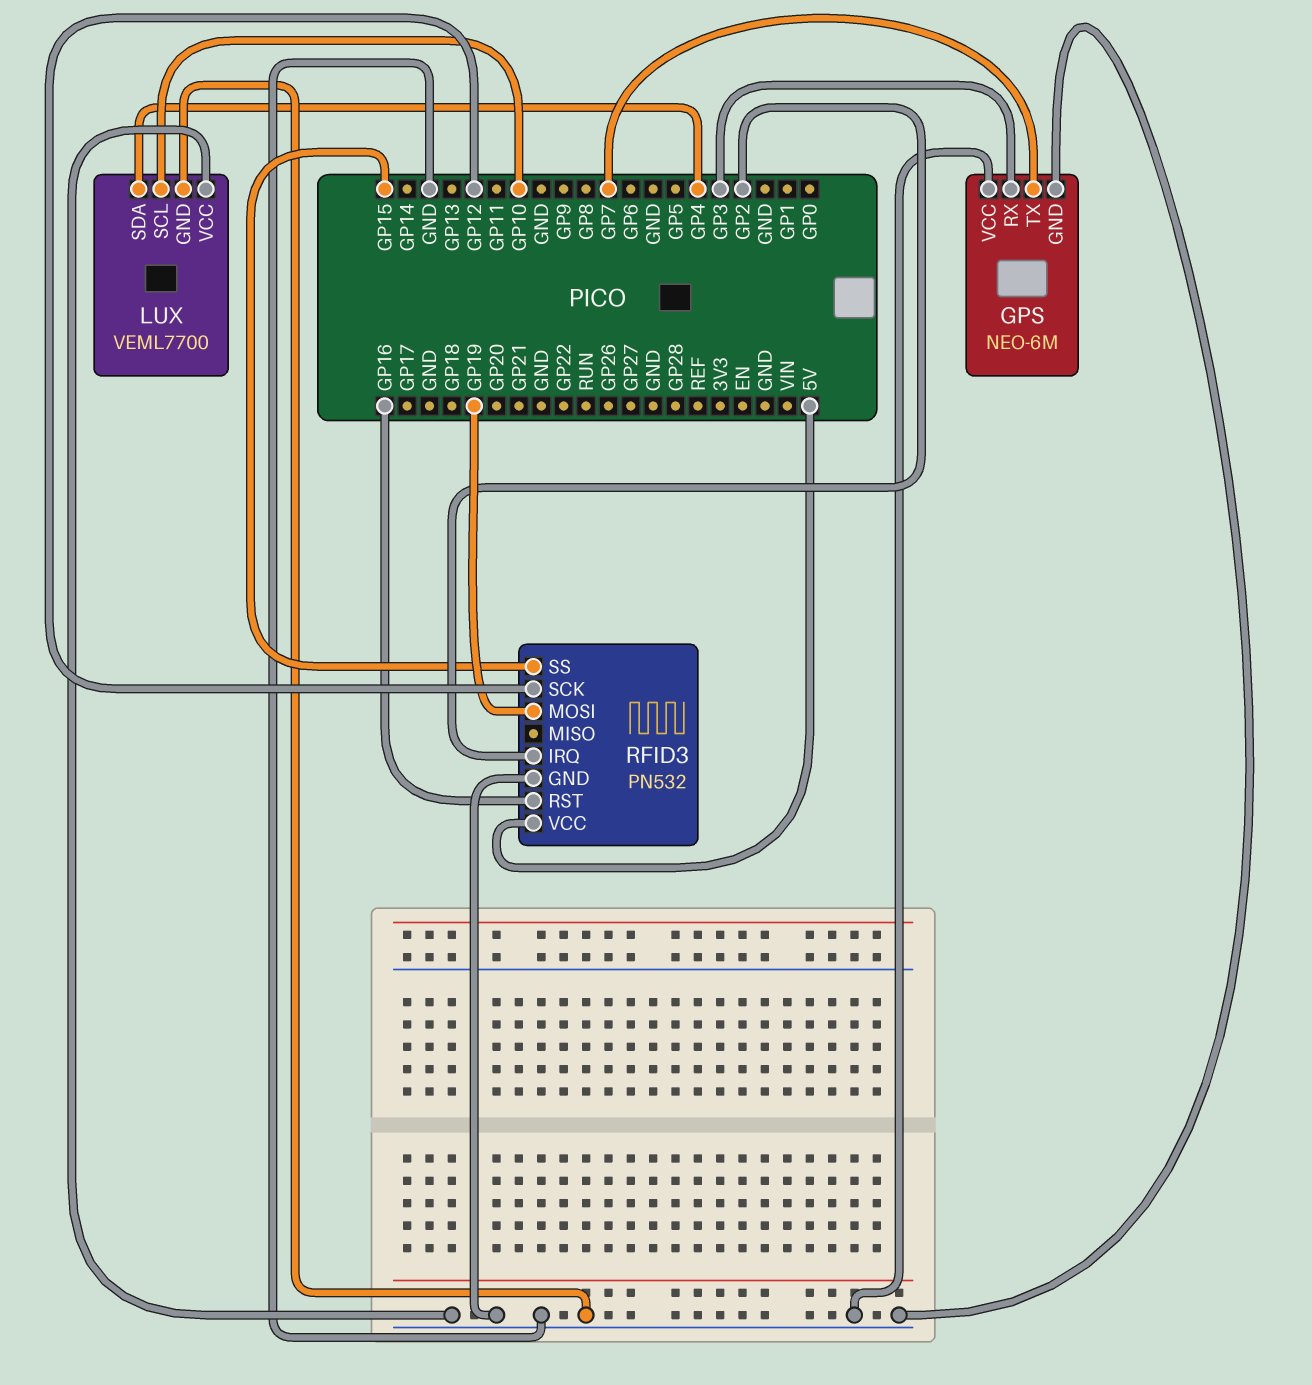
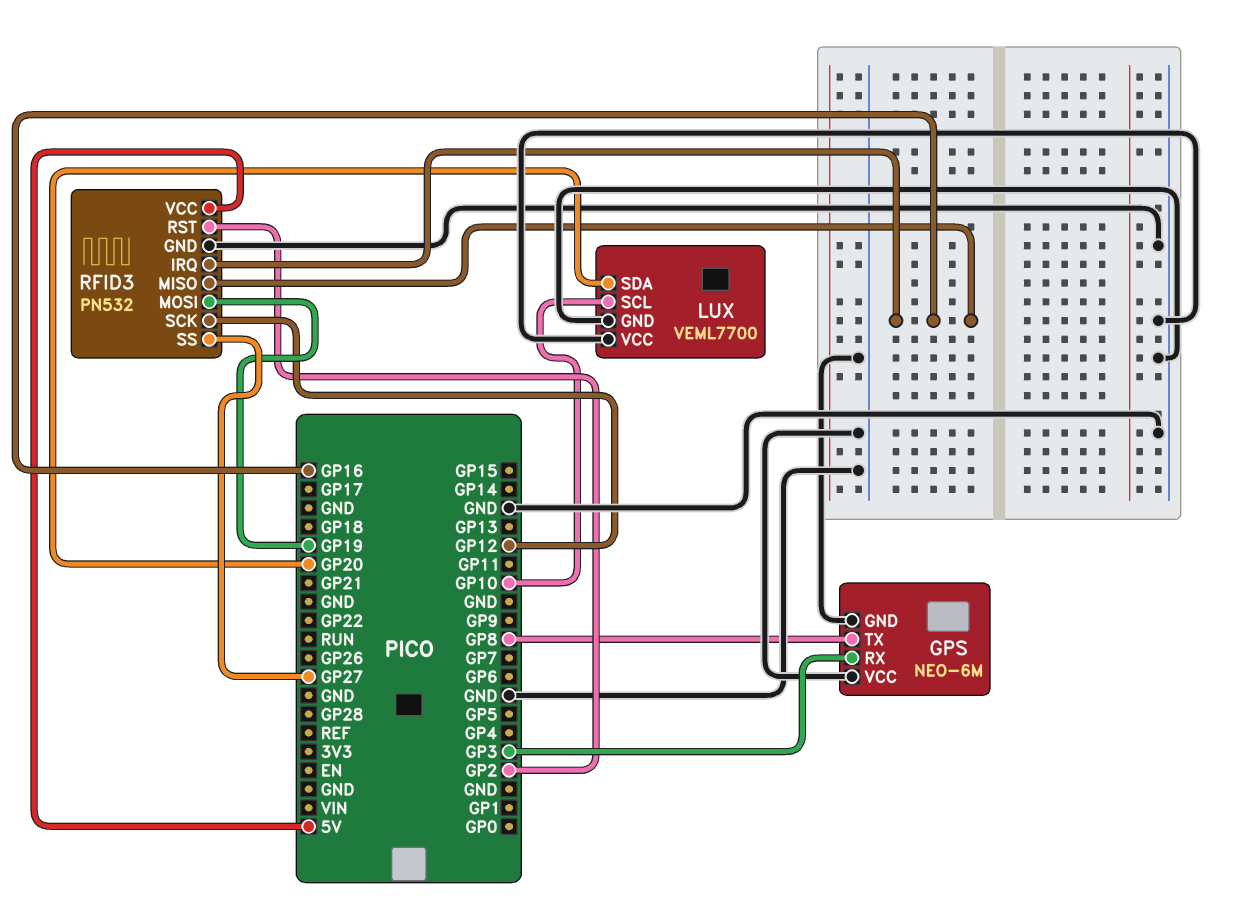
GPS pin TX: GP7 -> GP8
LUX pin SDA: GP4 -> GP20
RFID3 pin IRQ: GP2 -> GP16
RFID3 pin MISO: none -> GP16
RFID3 pin RST: GP16 -> GP2
RFID3 pin SS: GP15 -> GP27

